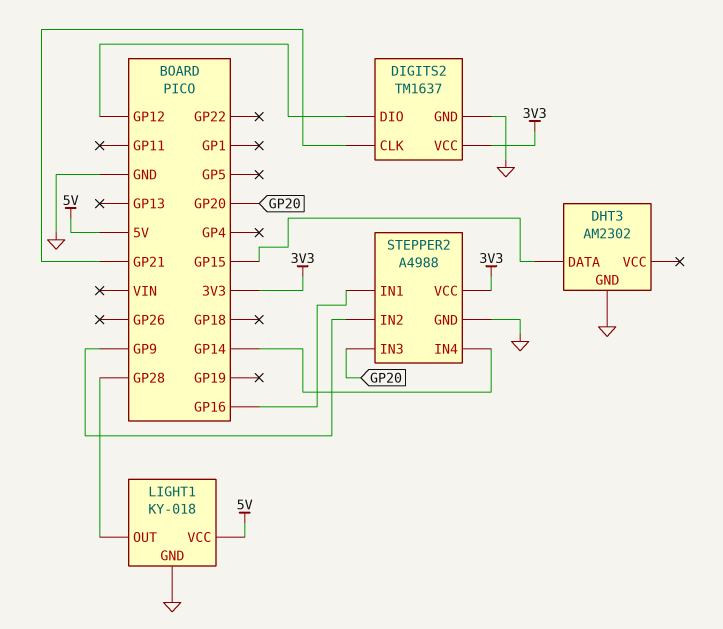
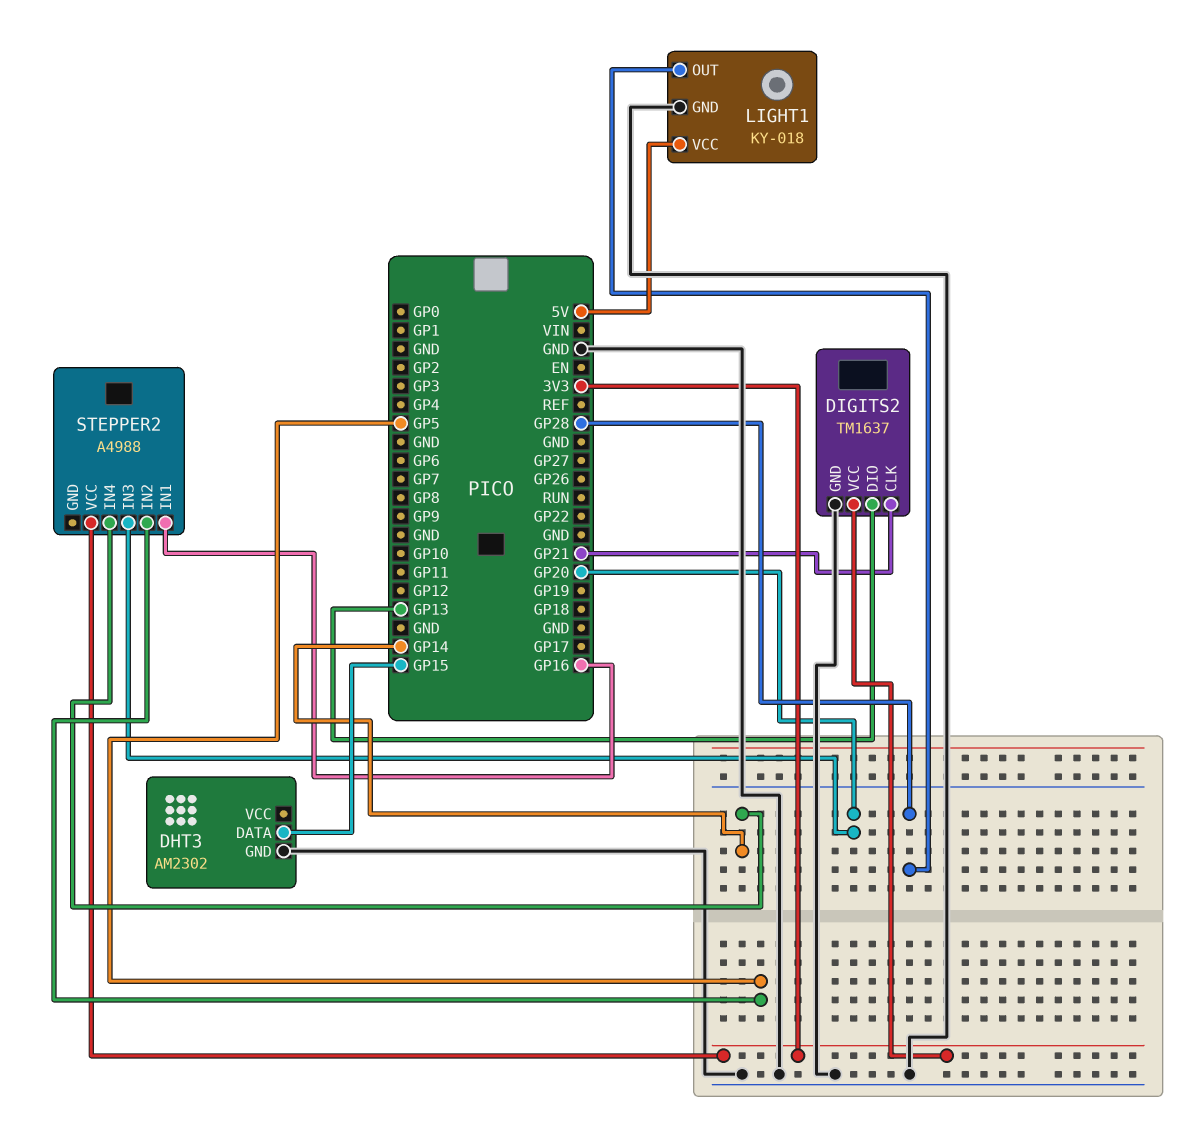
DIGITS2 pin DIO: GP12 -> GP13
STEPPER2 pin GND: GND -> none
STEPPER2 pin IN2: GP9 -> GP5

